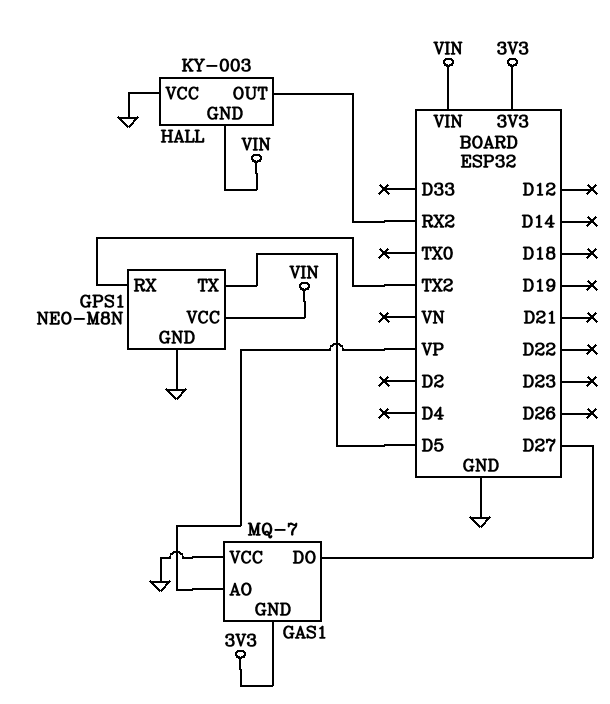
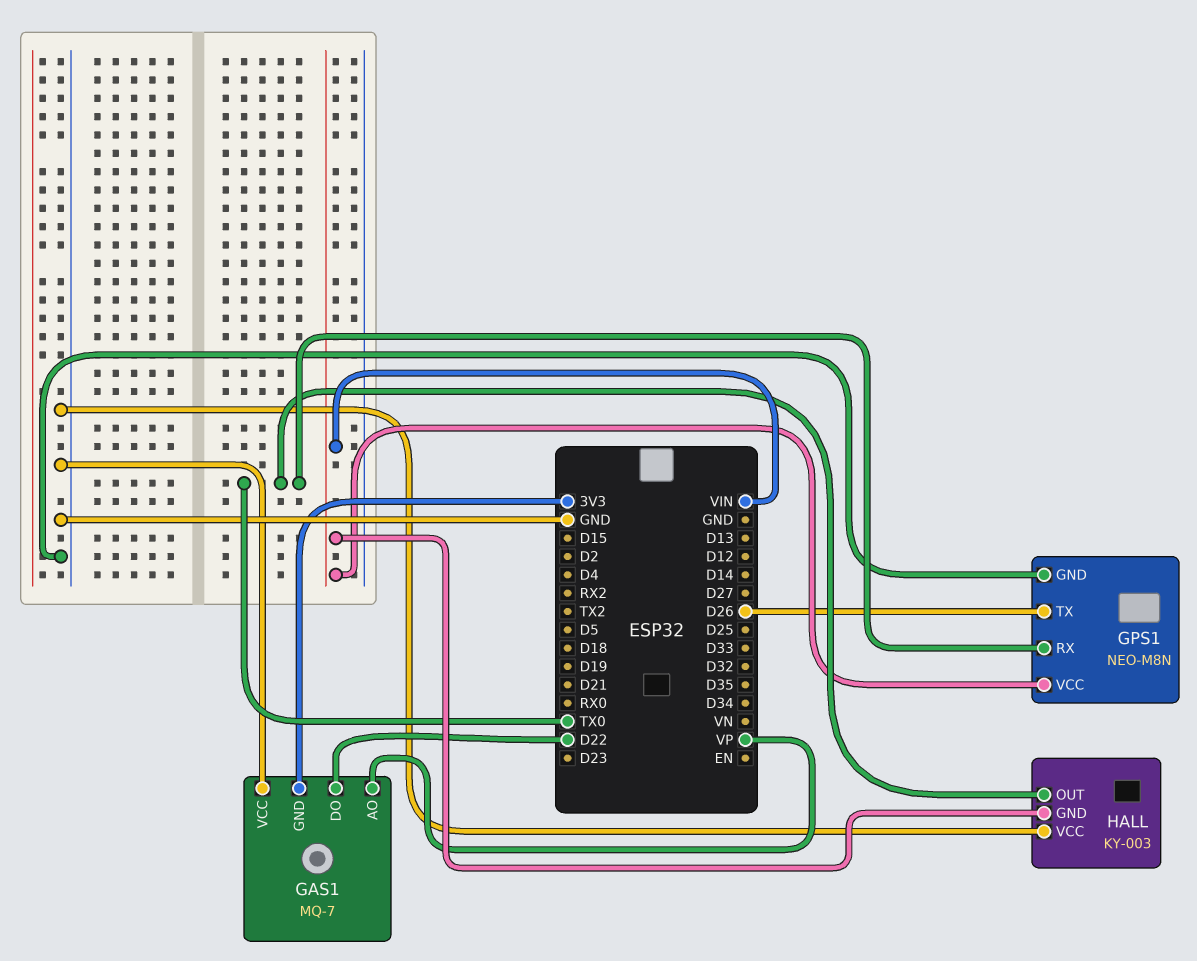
GAS1 pin DO: D27 -> D22
GPS1 pin RX: TX2 -> TX0
GPS1 pin TX: D5 -> D26
HALL pin OUT: RX2 -> TX0

